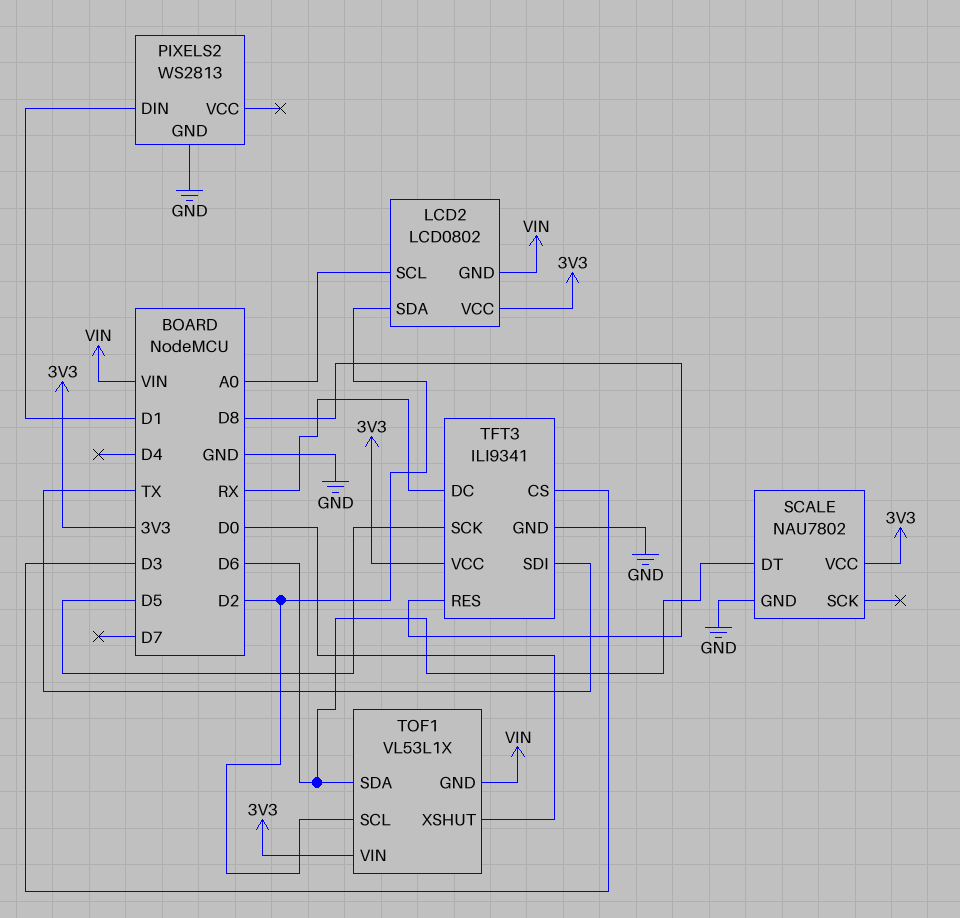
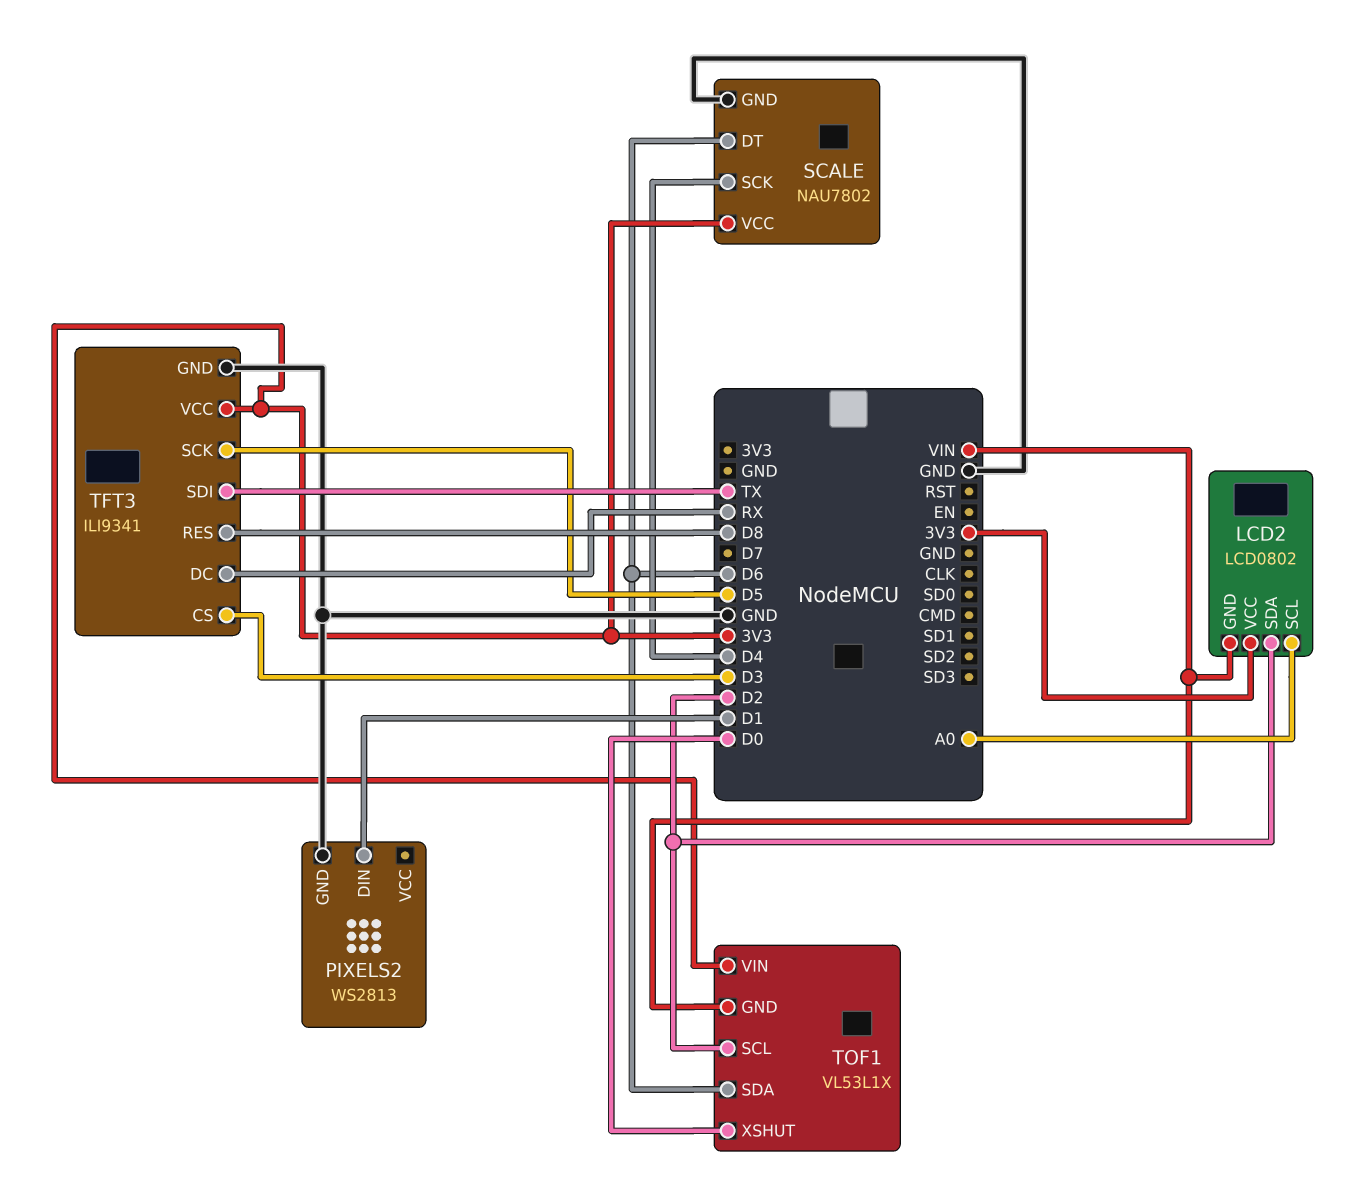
SCALE pin SCK: none -> D4

